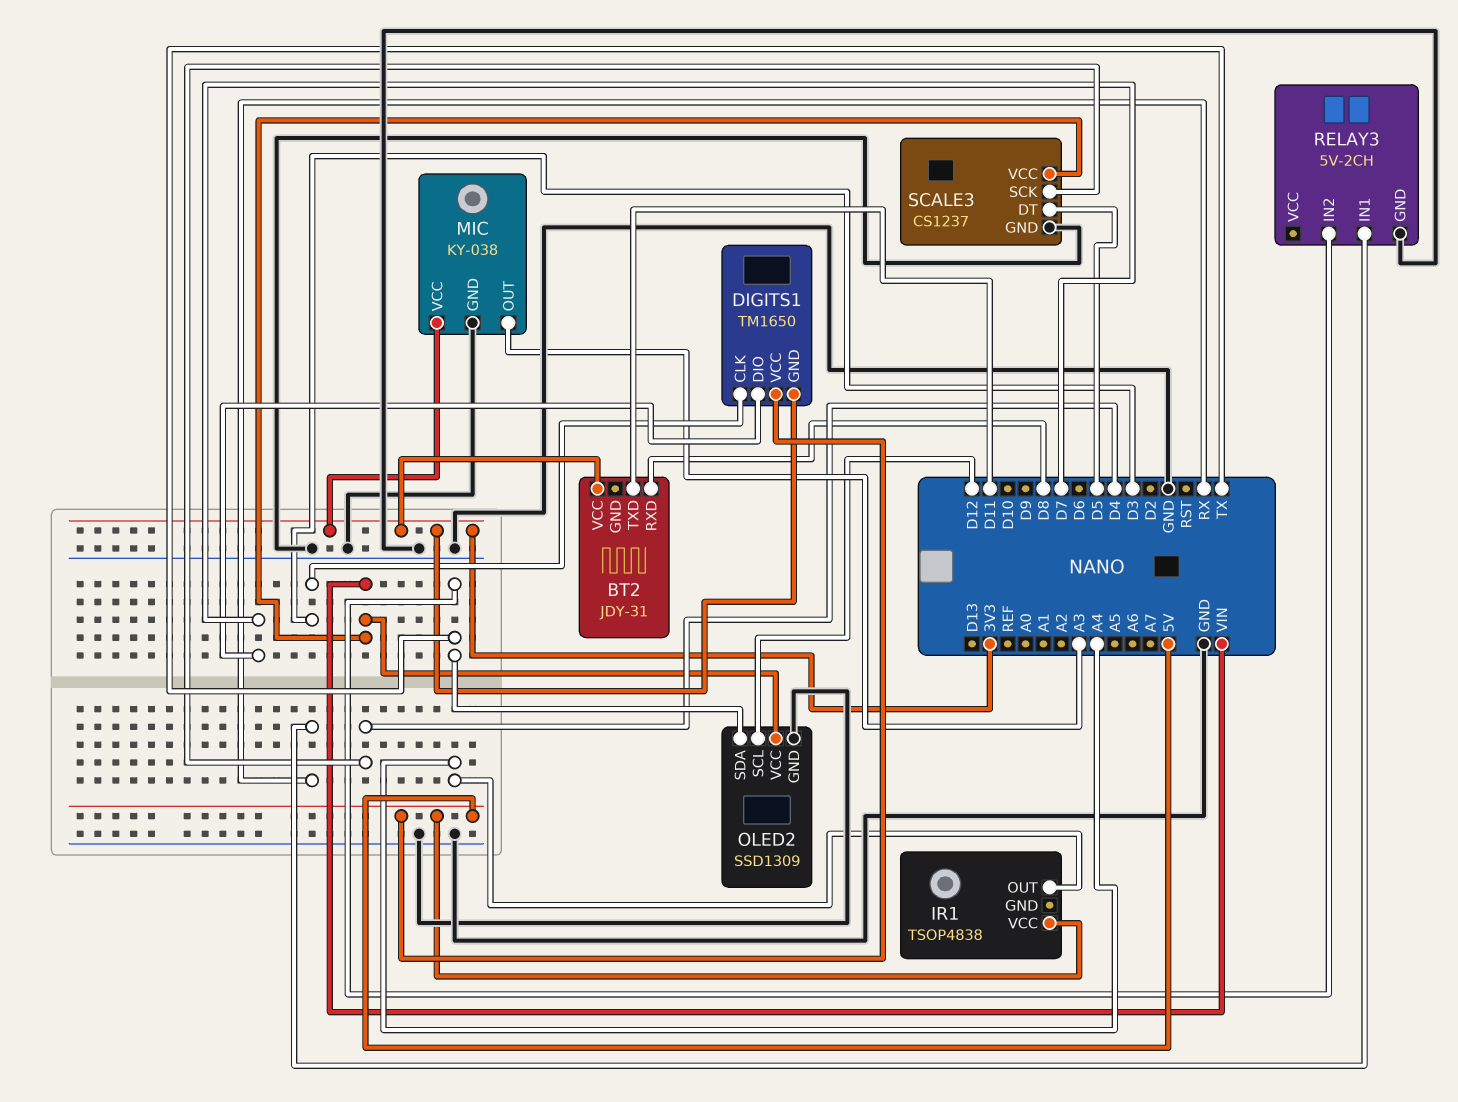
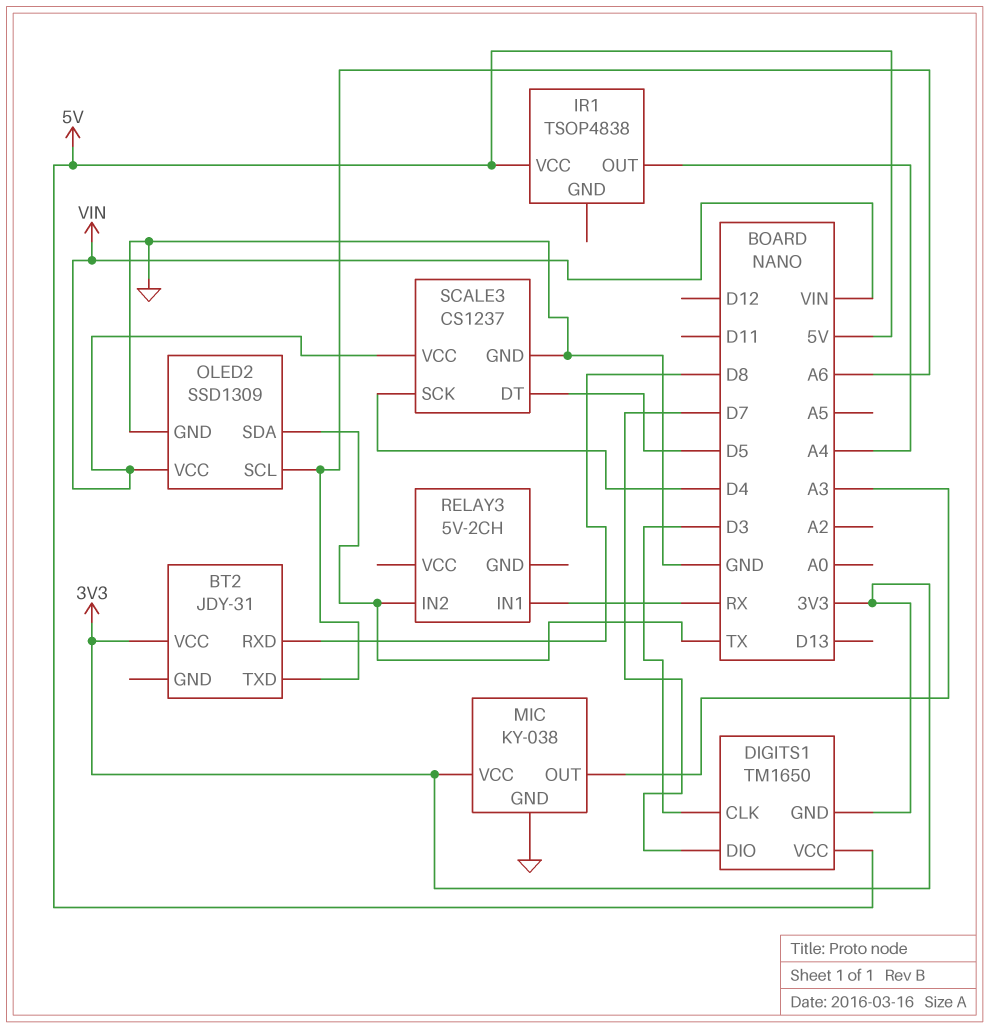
BT2 pin TXD: D11 -> A6
OLED2 pin SCL: D12 -> A6
RELAY3 pin GND: GND -> none

